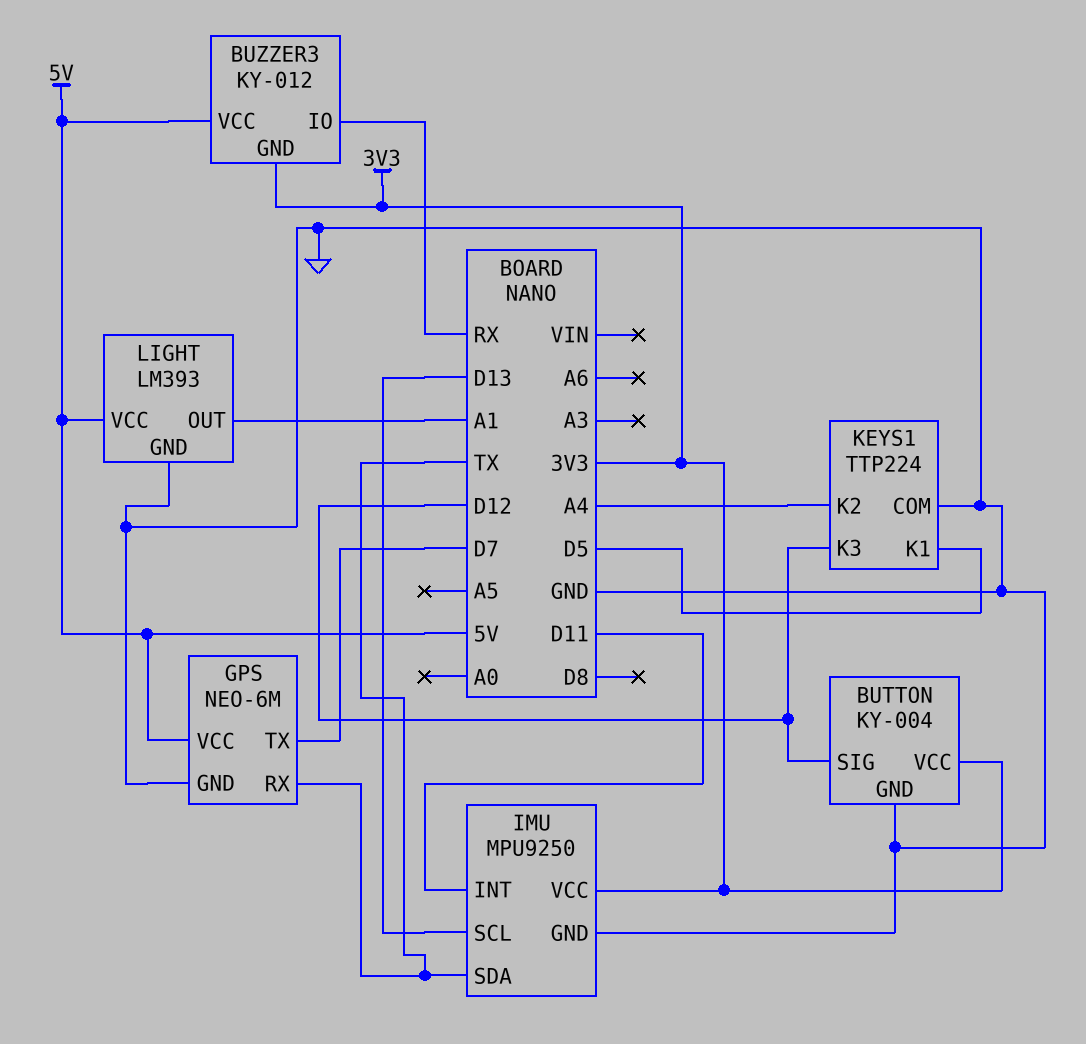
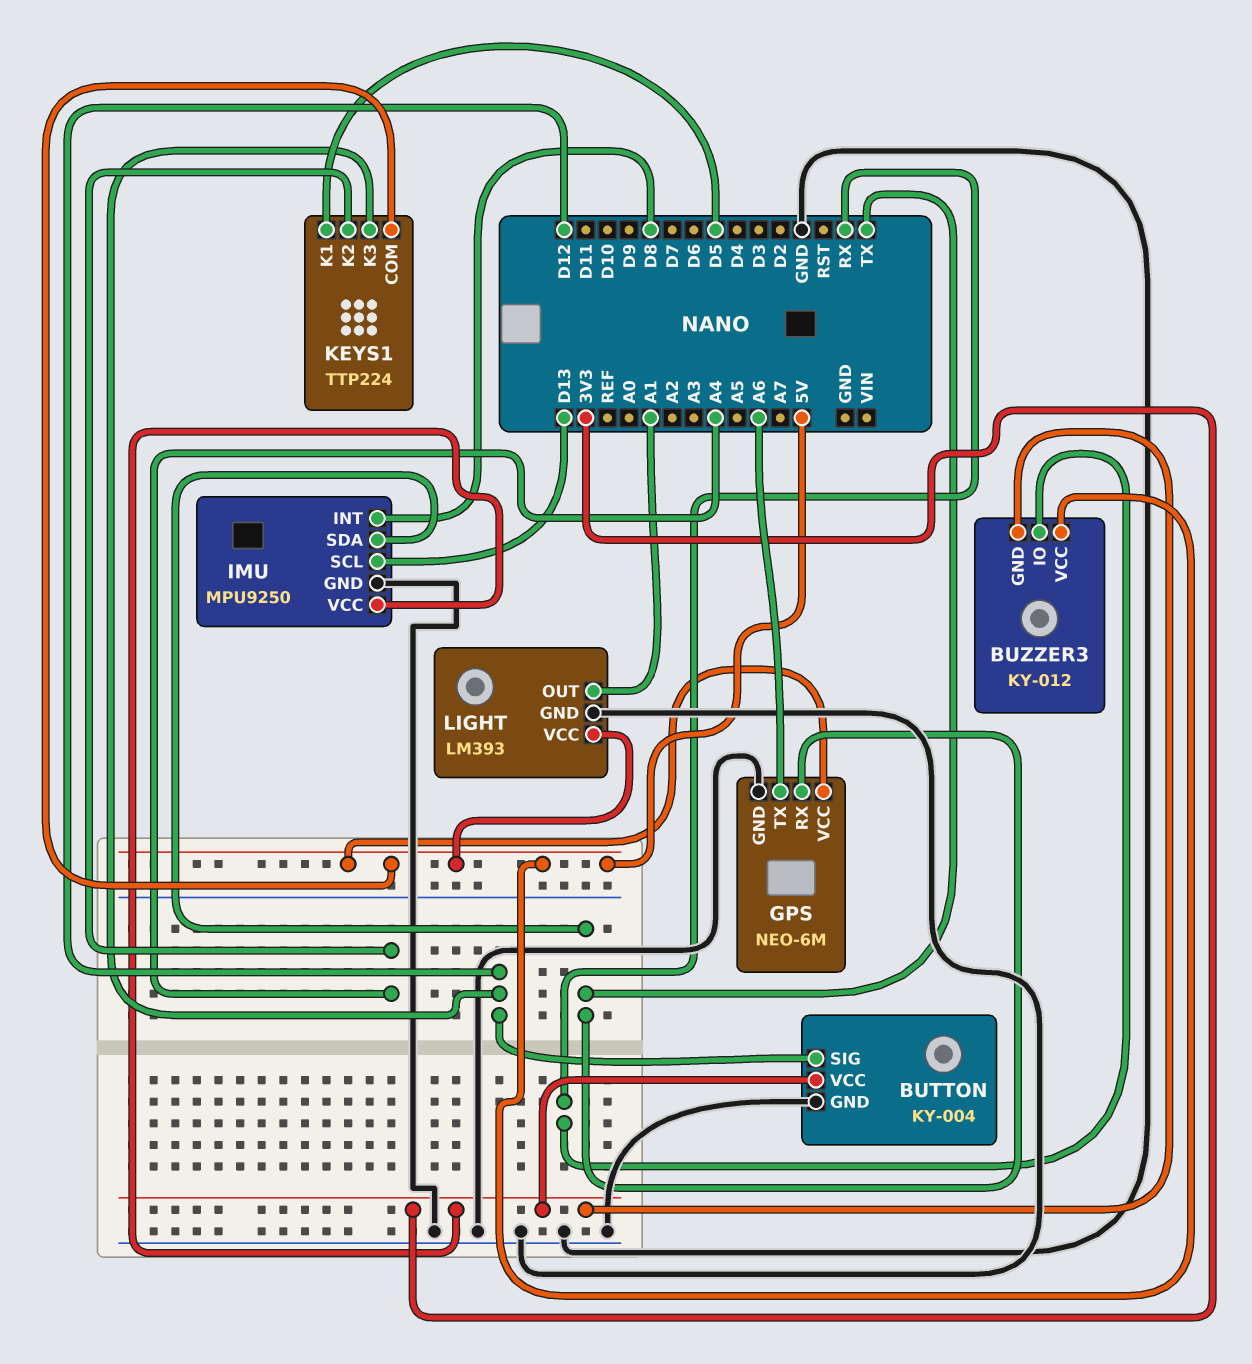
GPS pin TX: D7 -> A6
IMU pin INT: D11 -> D8
KEYS1 pin COM: GND -> 5V

